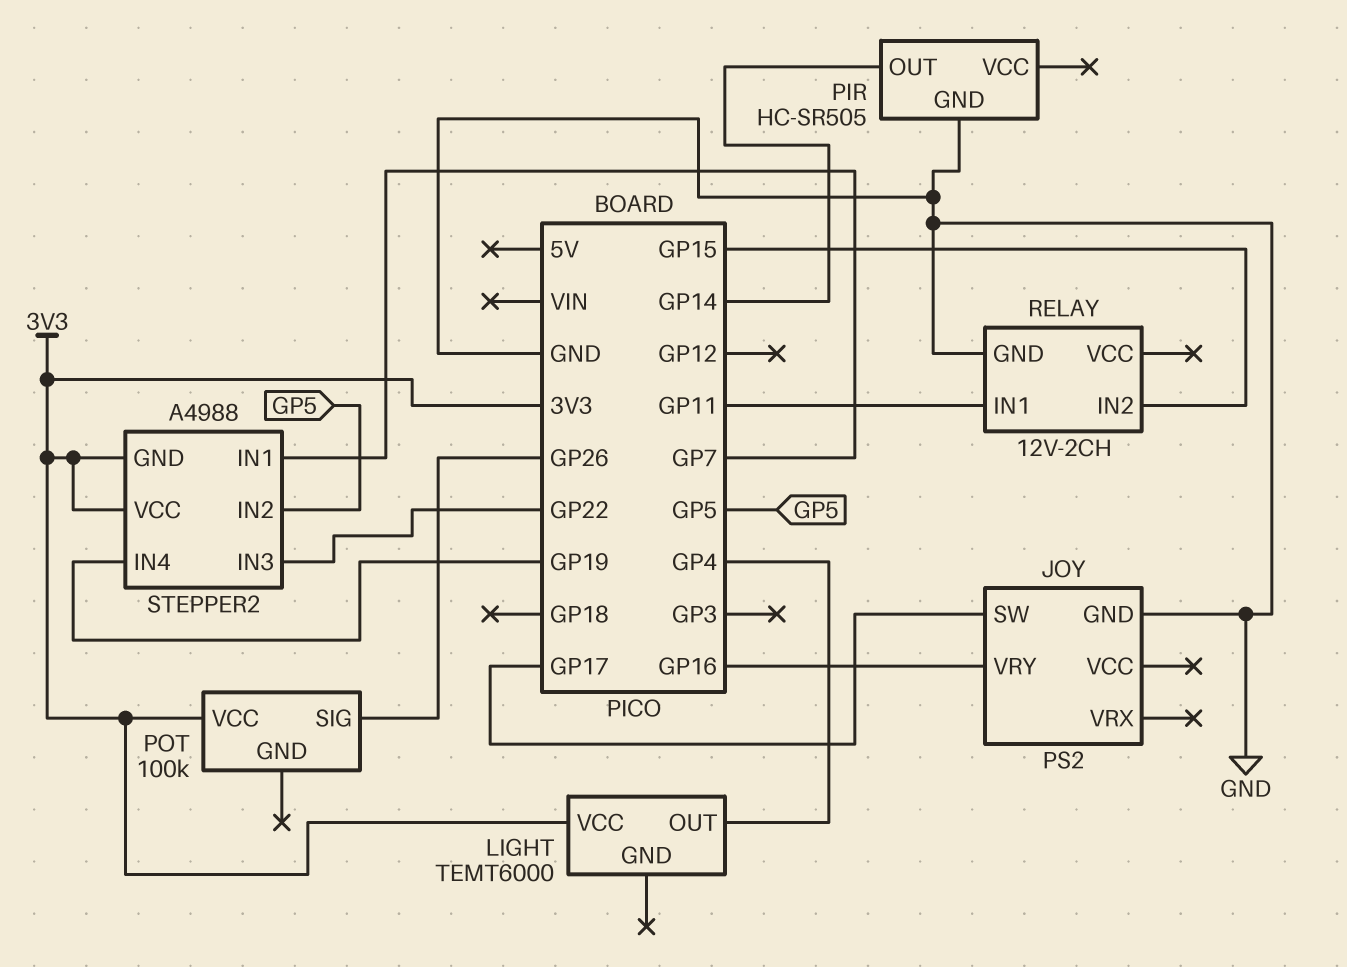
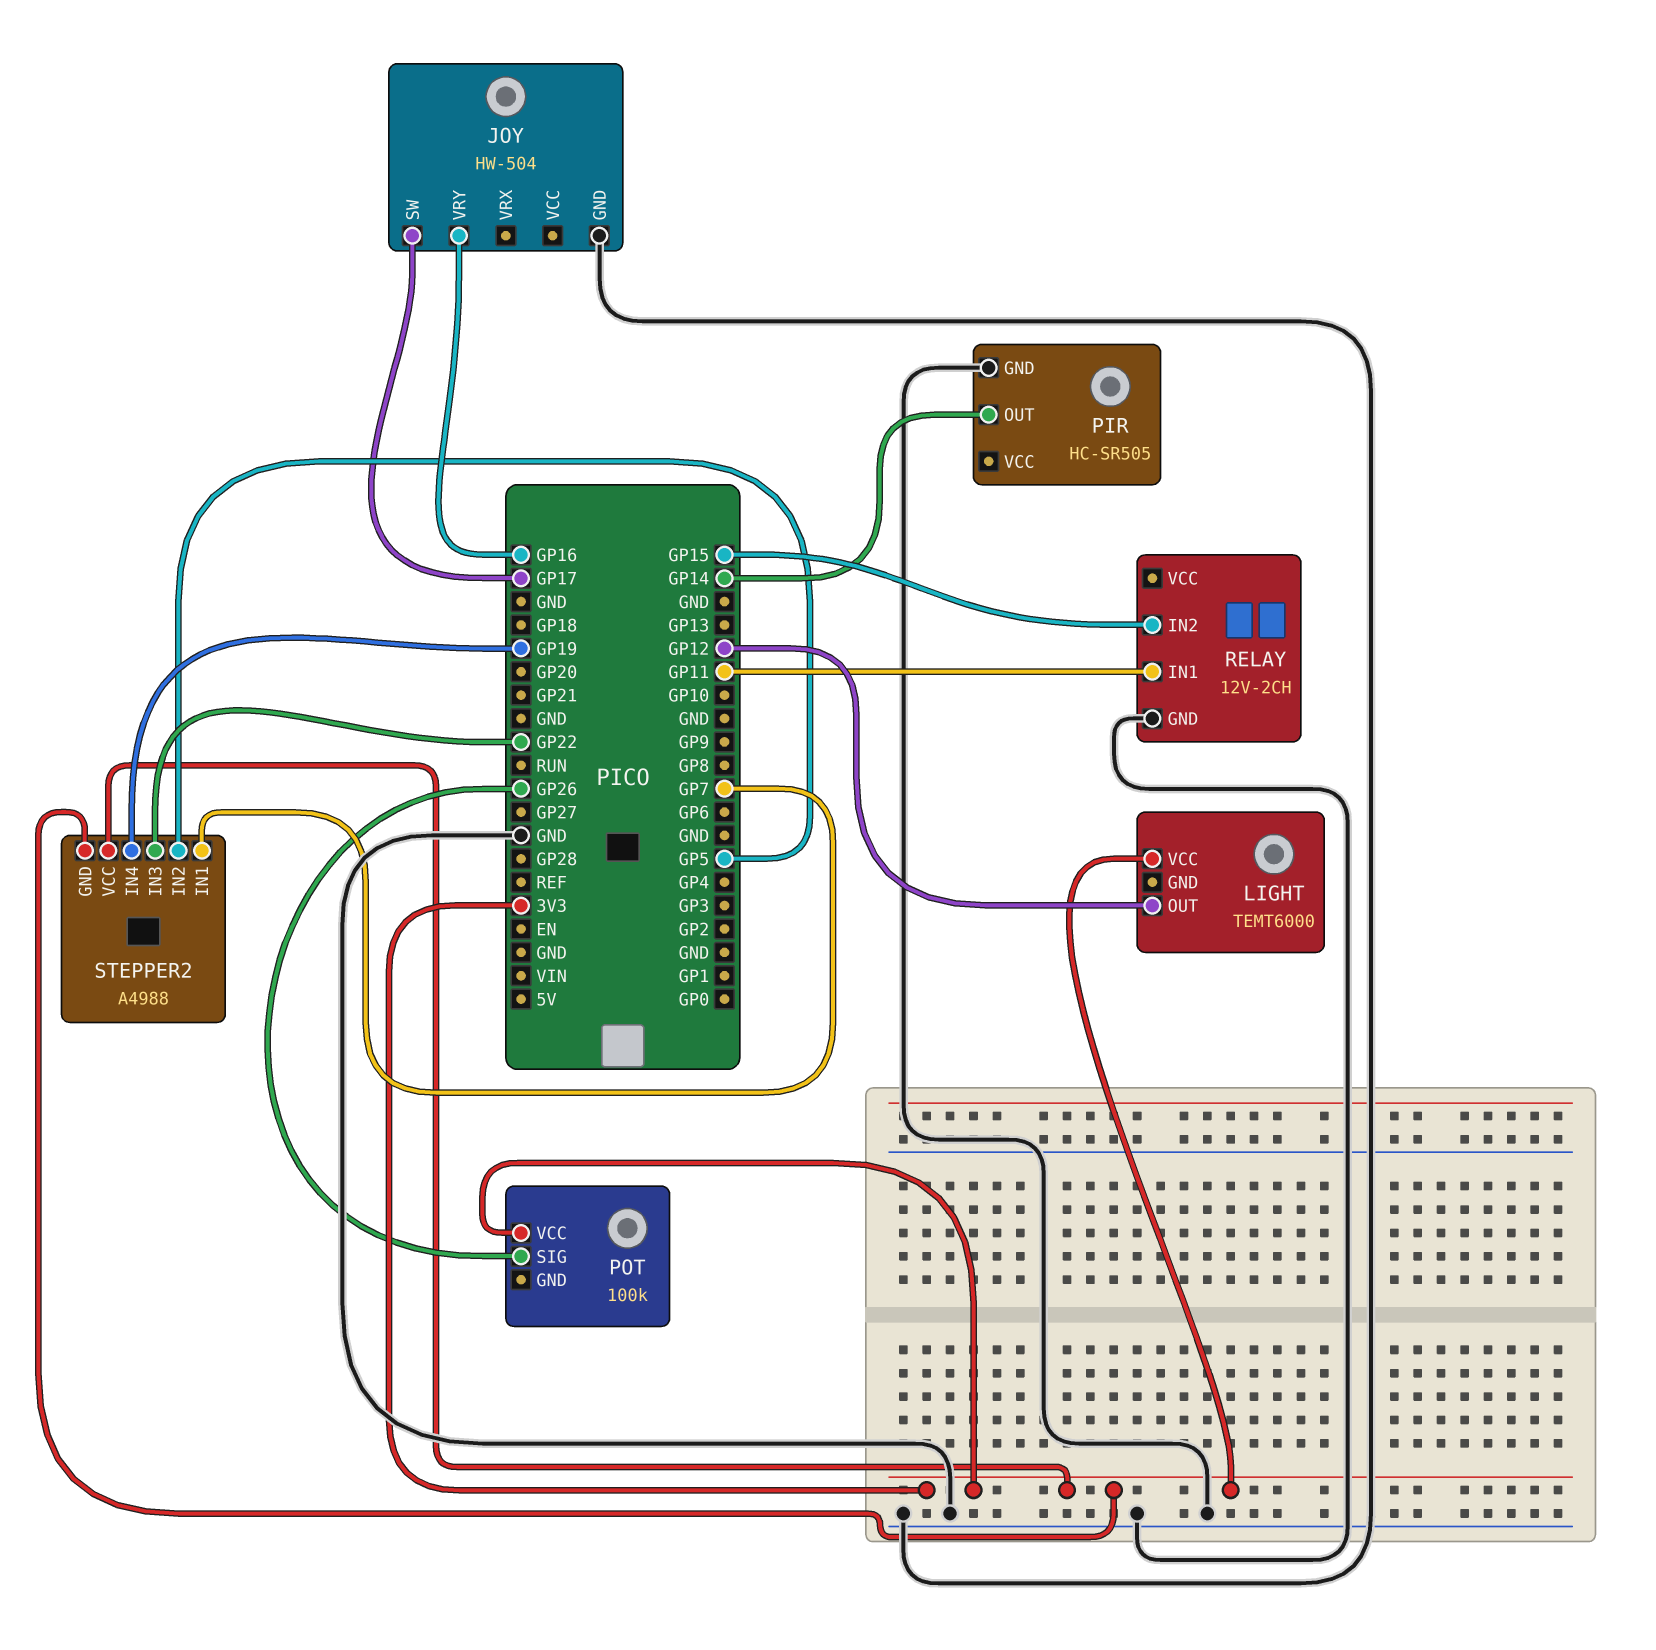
JOY: PS2 -> HW-504
LIGHT pin OUT: GP4 -> GP12

